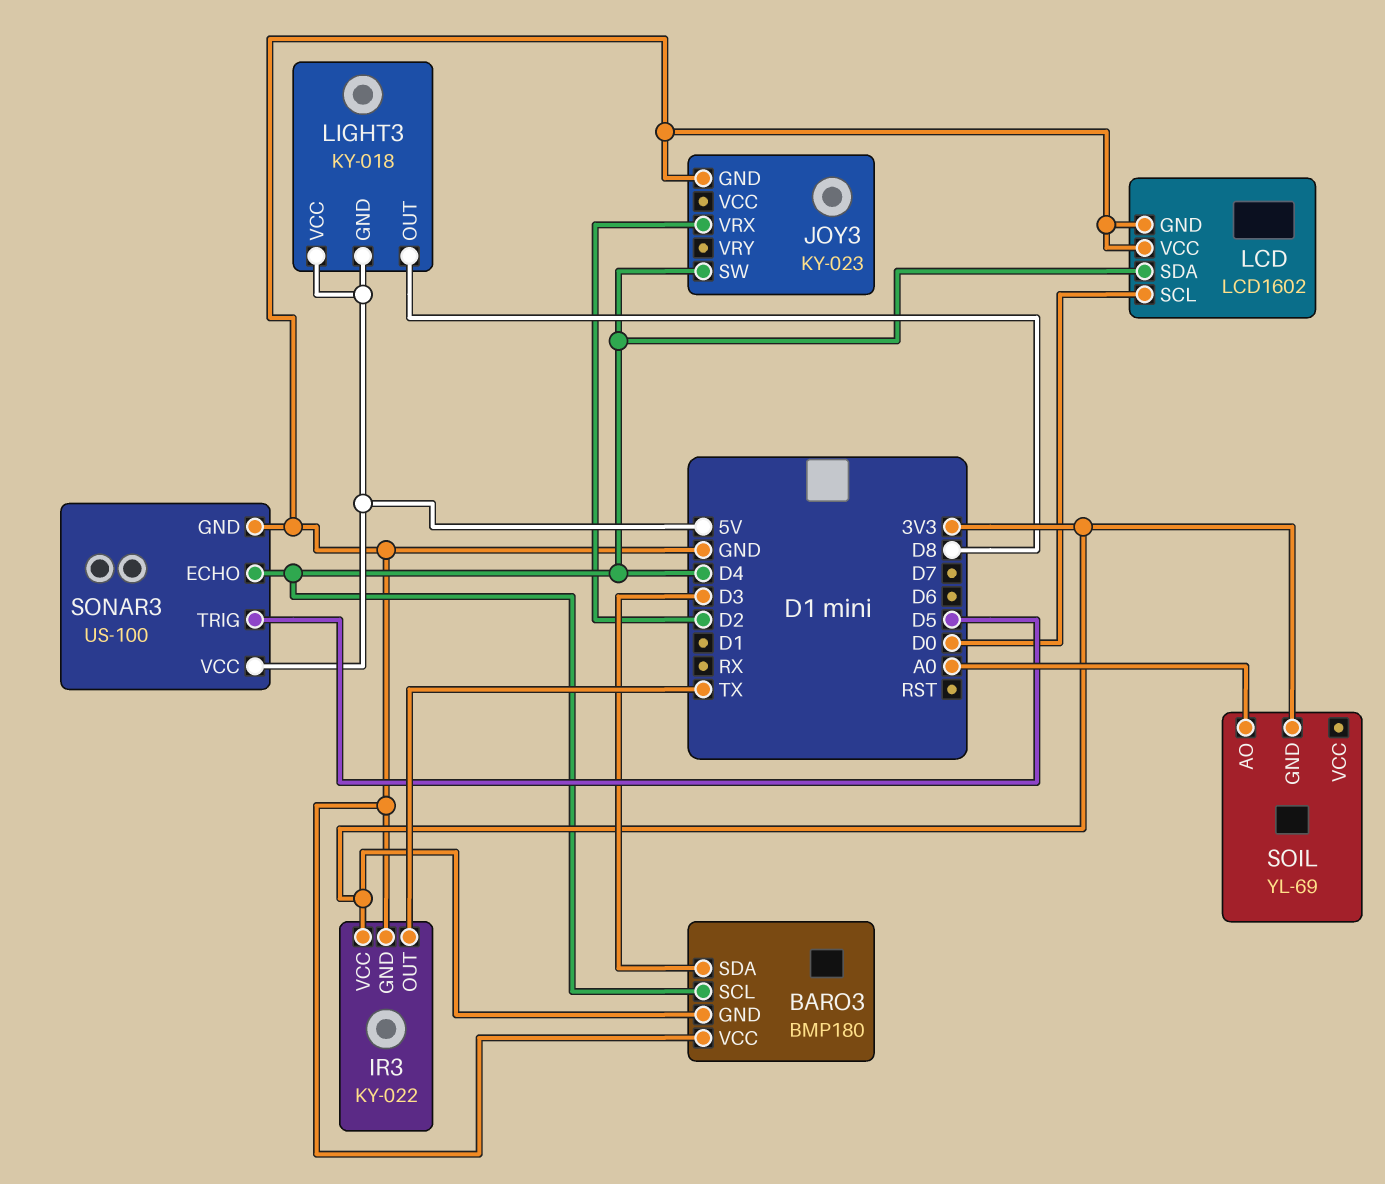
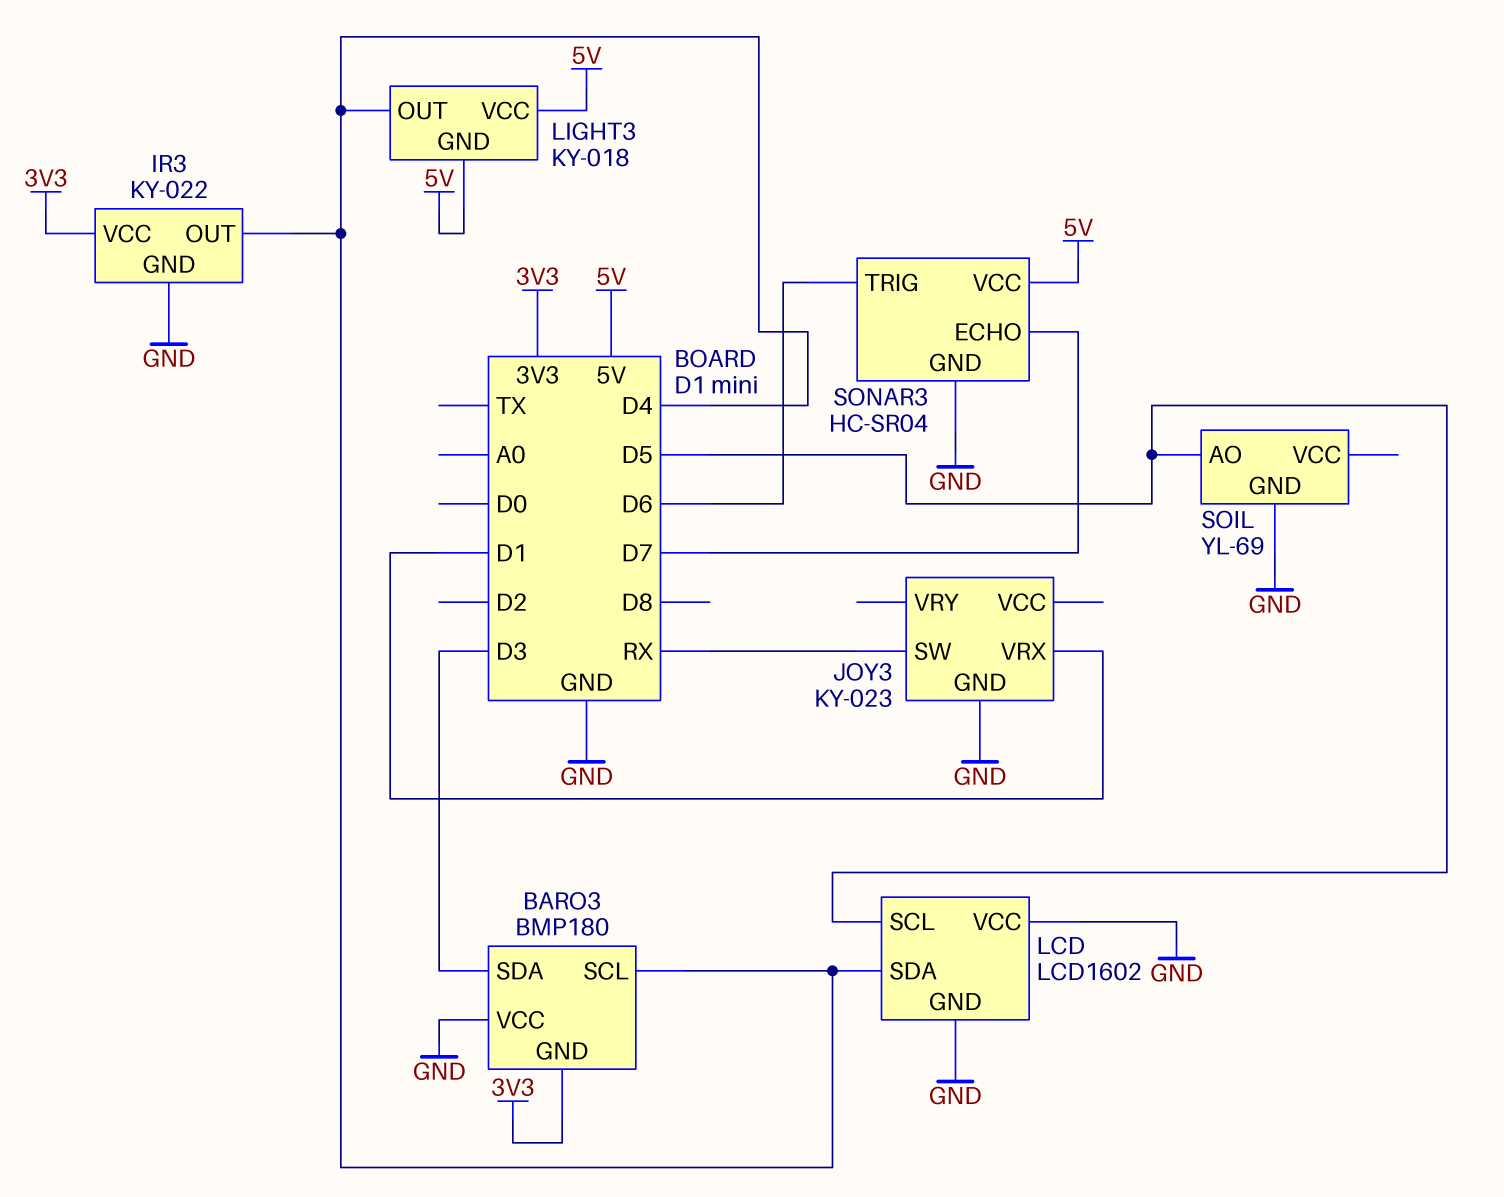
IR3 pin OUT: TX -> D4
JOY3 pin SW: D4 -> RX
JOY3 pin VRX: D2 -> D1
LCD pin SCL: D0 -> D5
LIGHT3 pin OUT: D8 -> D4
SOIL pin AO: A0 -> D5
SOIL pin GND: 3V3 -> GND
SONAR3: US-100 -> HC-SR04
SONAR3 pin ECHO: D4 -> D7
SONAR3 pin TRIG: D5 -> D6

